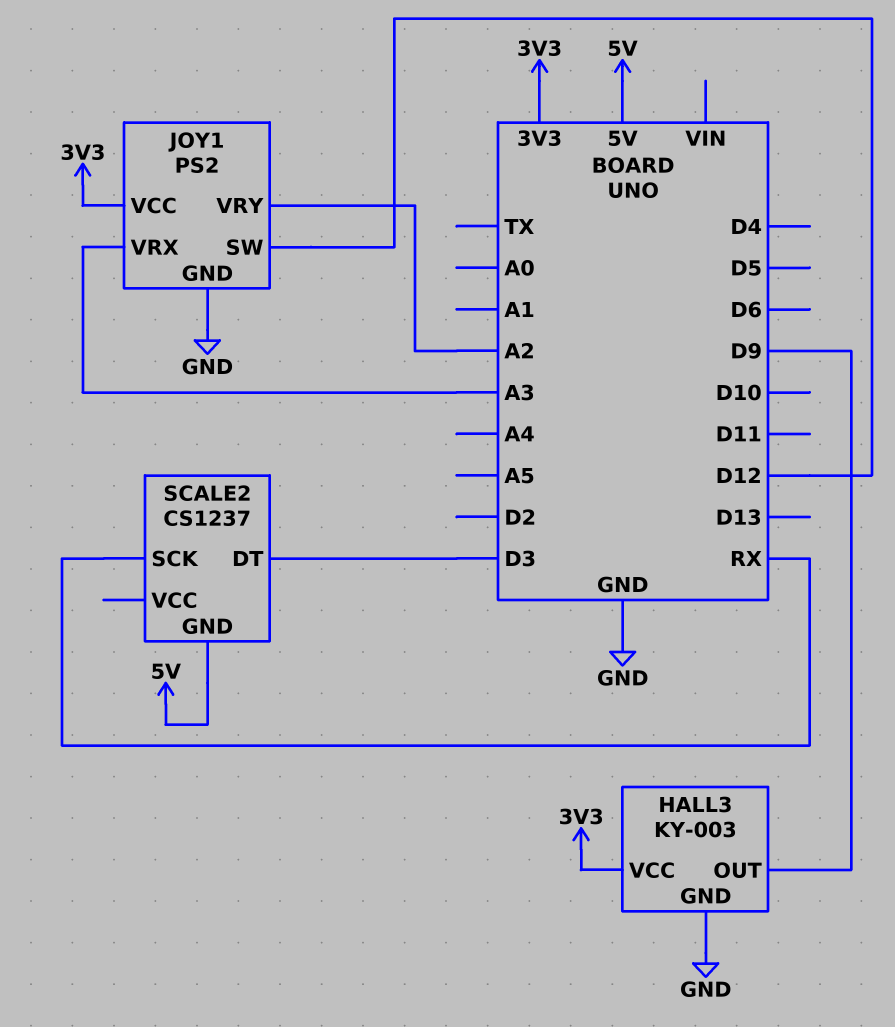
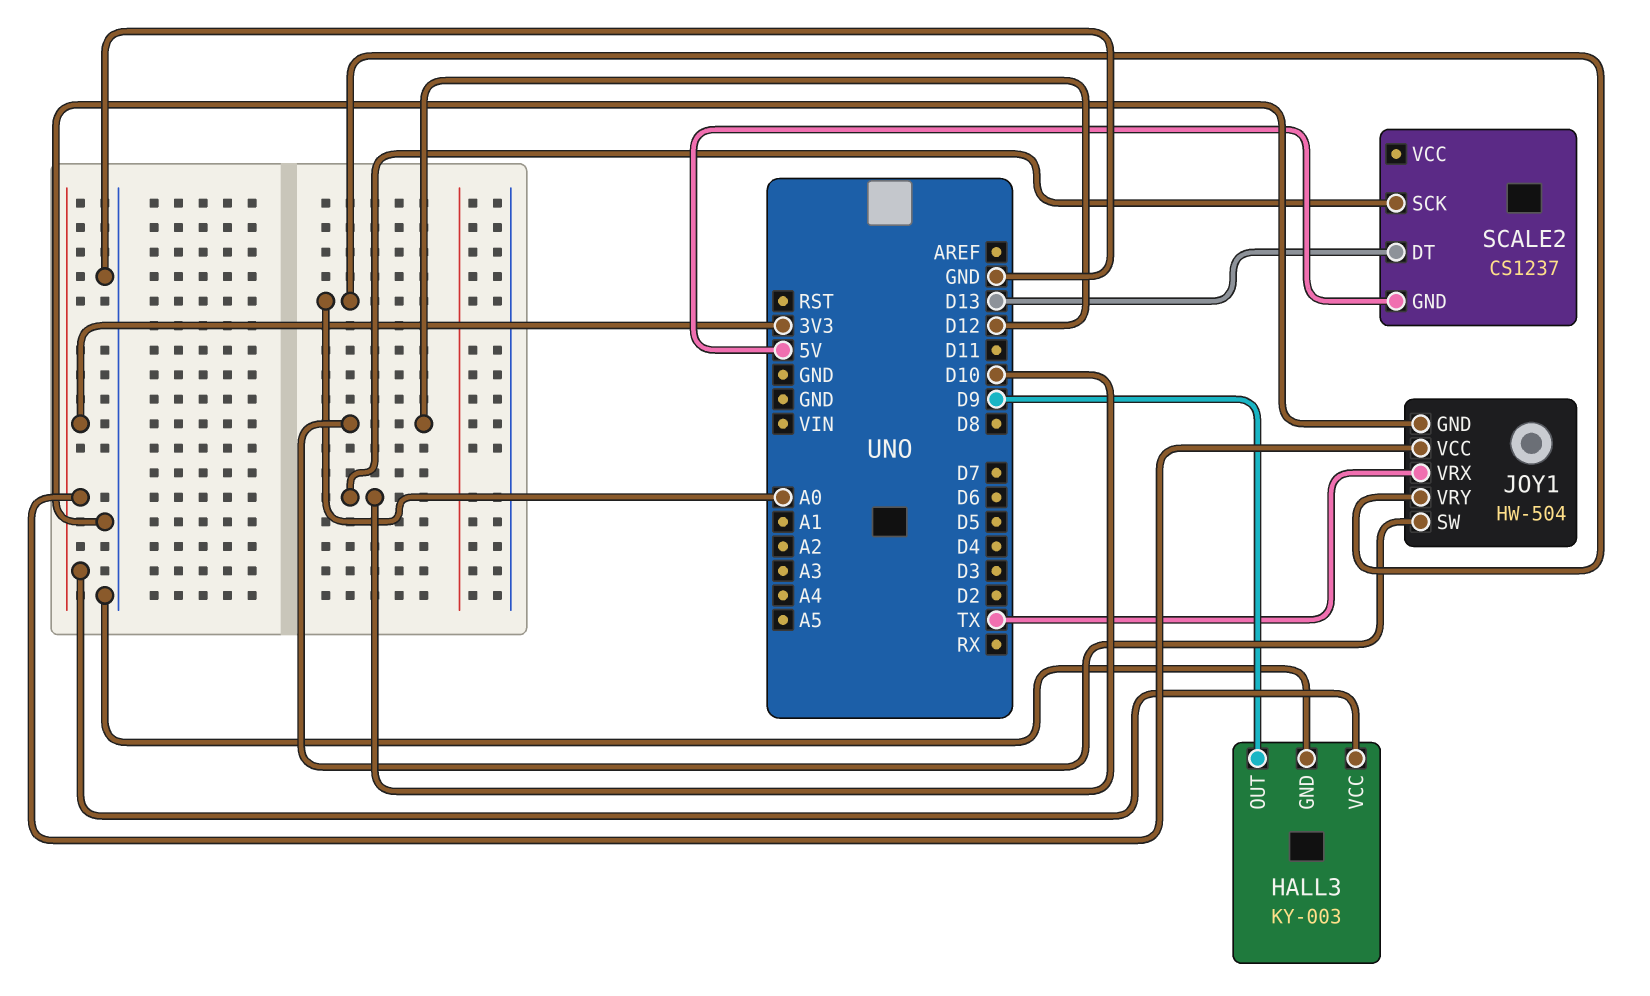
JOY1: PS2 -> HW-504
JOY1 pin VRX: A3 -> TX
JOY1 pin VRY: A2 -> A0
SCALE2 pin DT: D3 -> D13
SCALE2 pin SCK: RX -> D10

